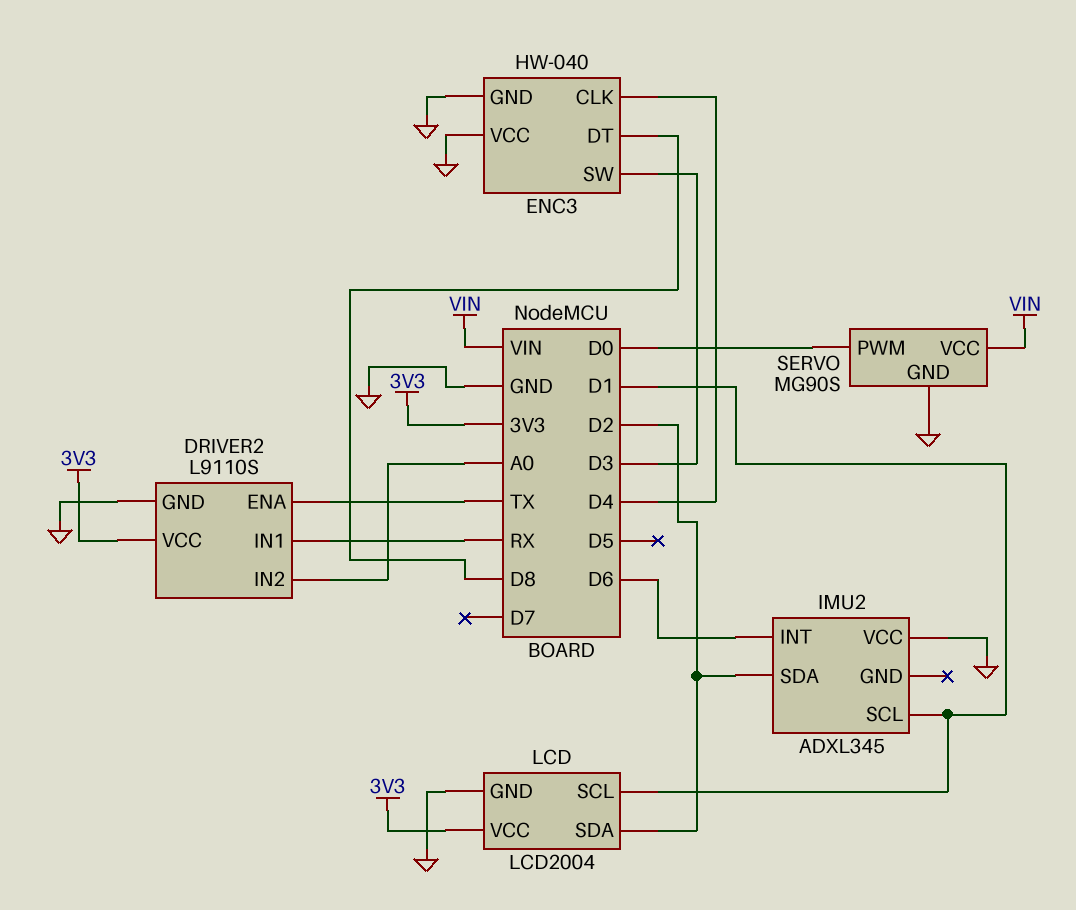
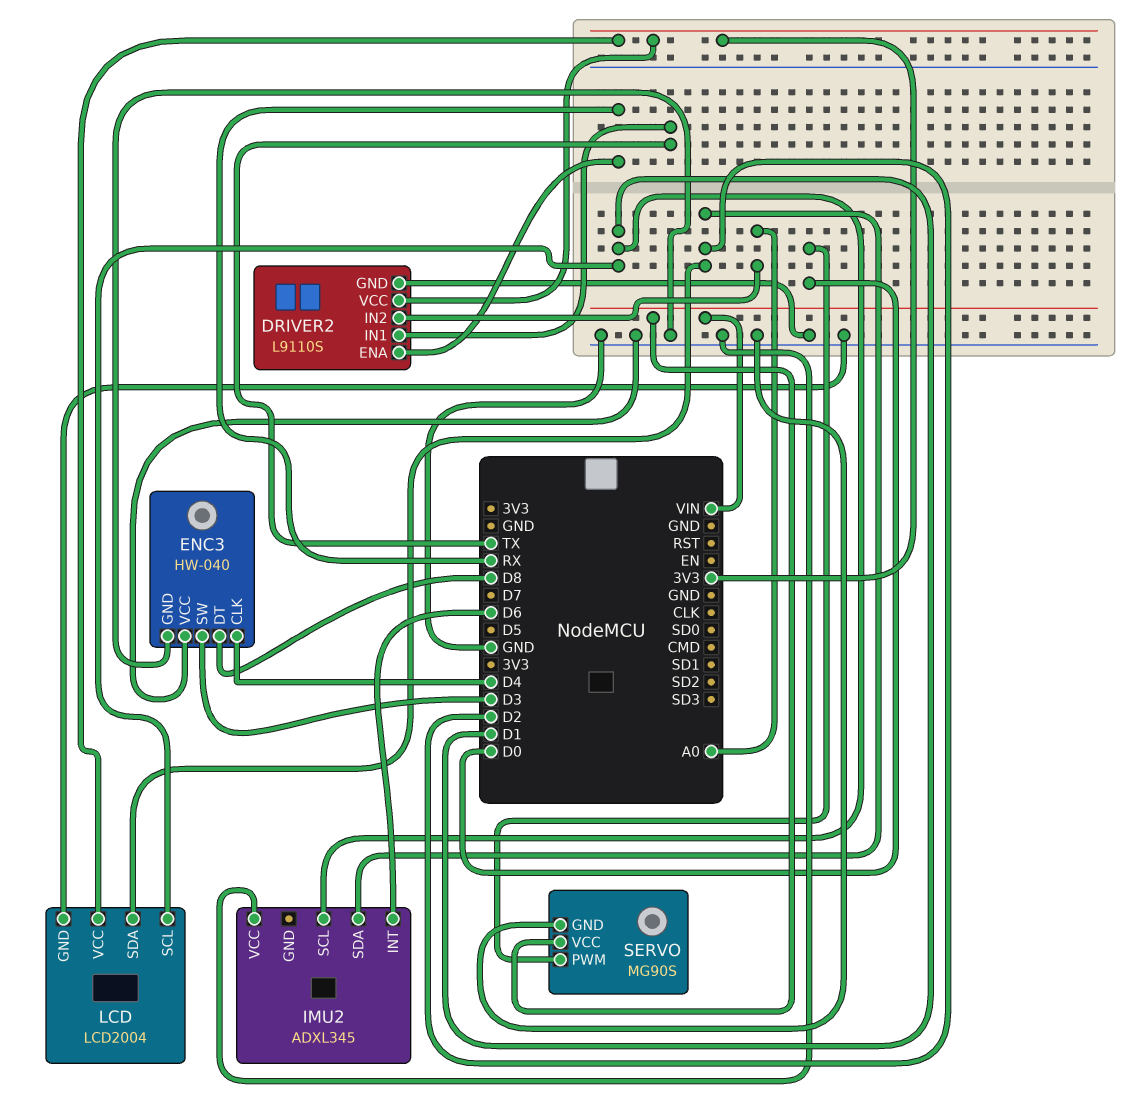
DRIVER2 pin ENA: TX -> RX
DRIVER2 pin IN1: RX -> TX

